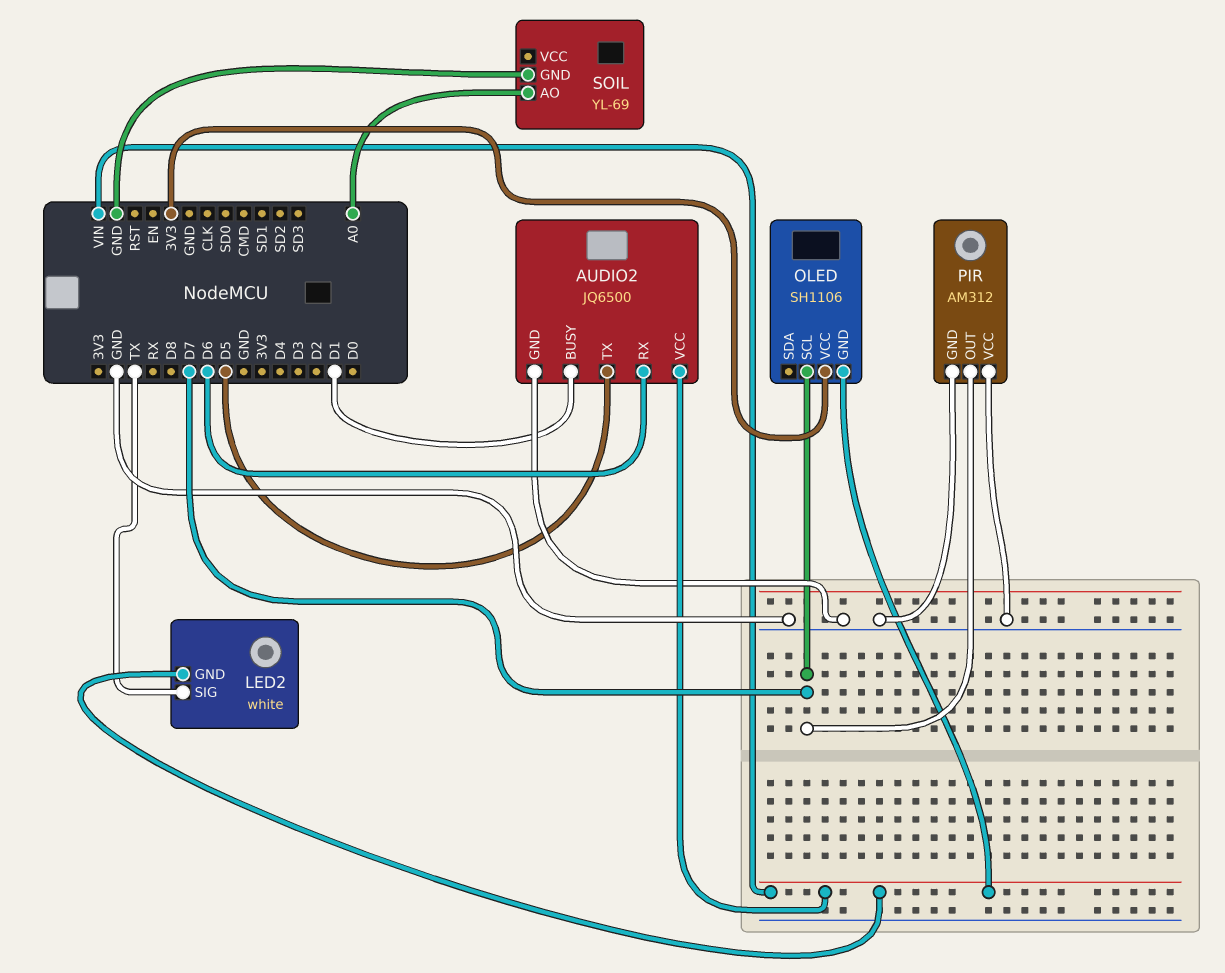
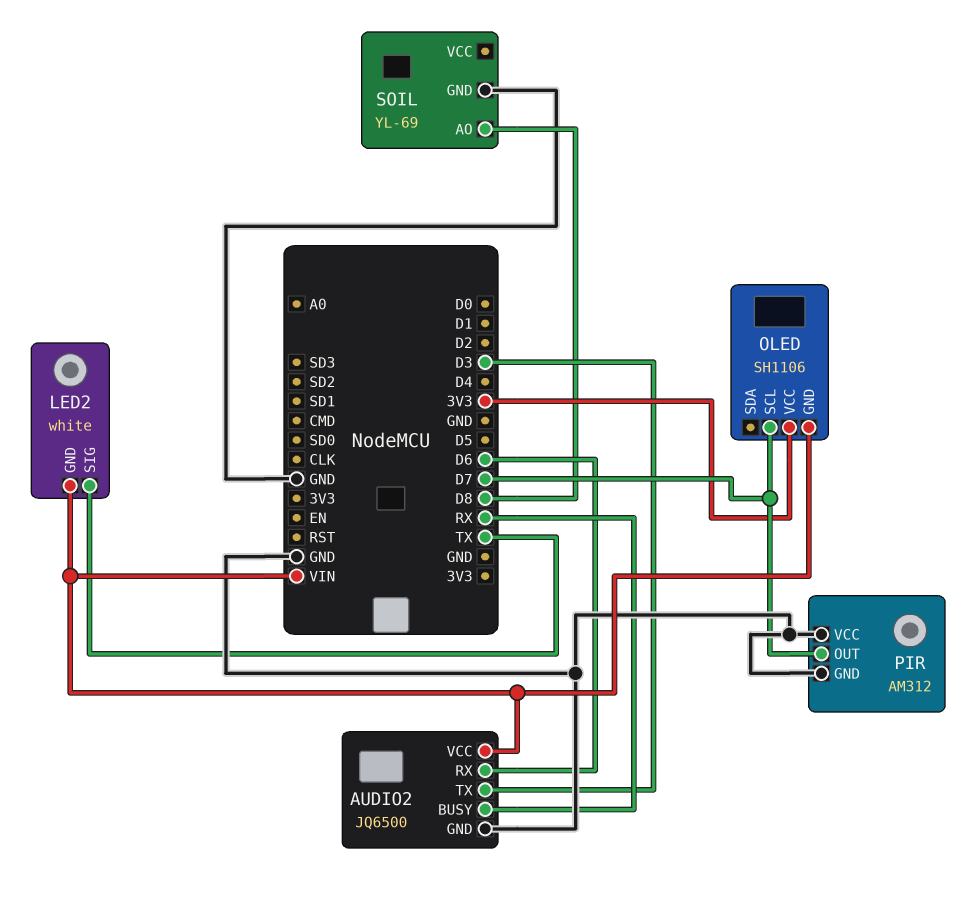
AUDIO2 pin BUSY: D1 -> RX
AUDIO2 pin TX: D5 -> D3
SOIL pin AO: A0 -> D8

